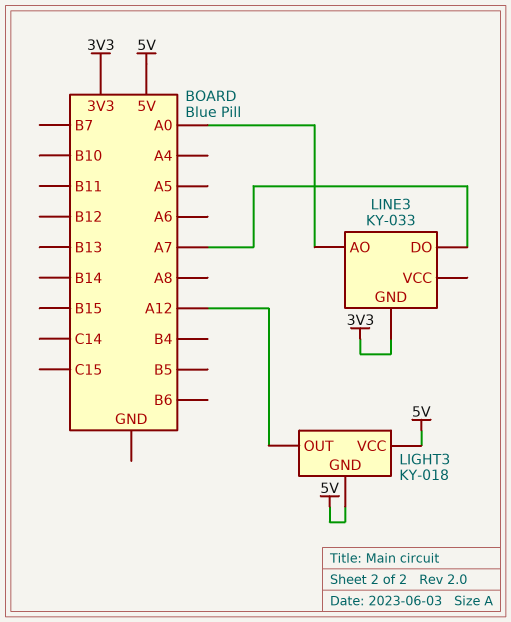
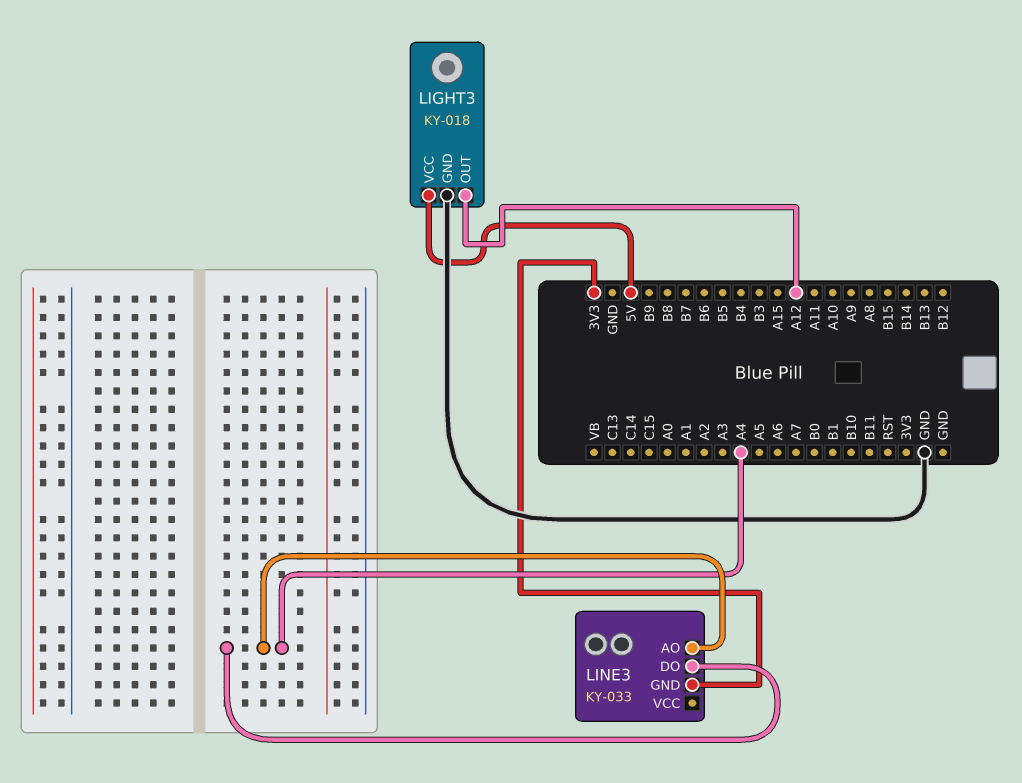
LIGHT3 pin GND: 5V -> GND
LINE3 pin AO: A0 -> A4
LINE3 pin DO: A7 -> A4

